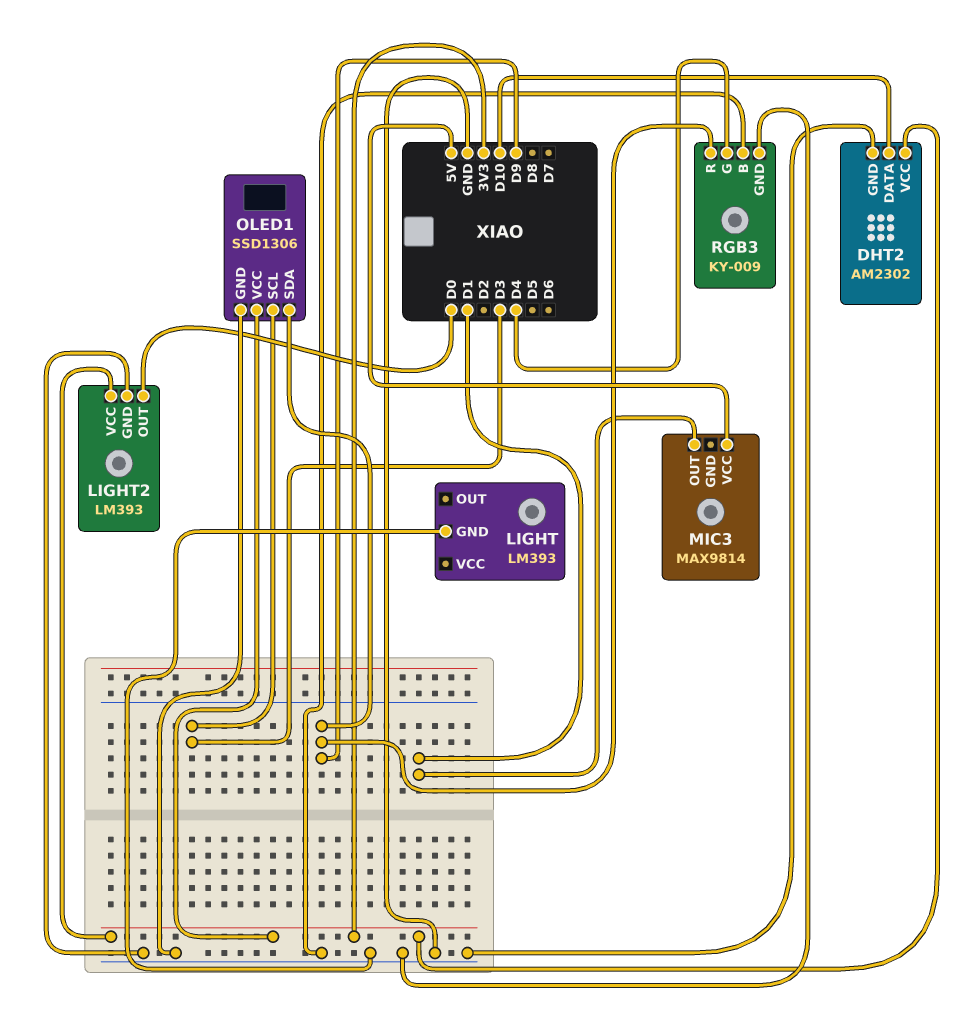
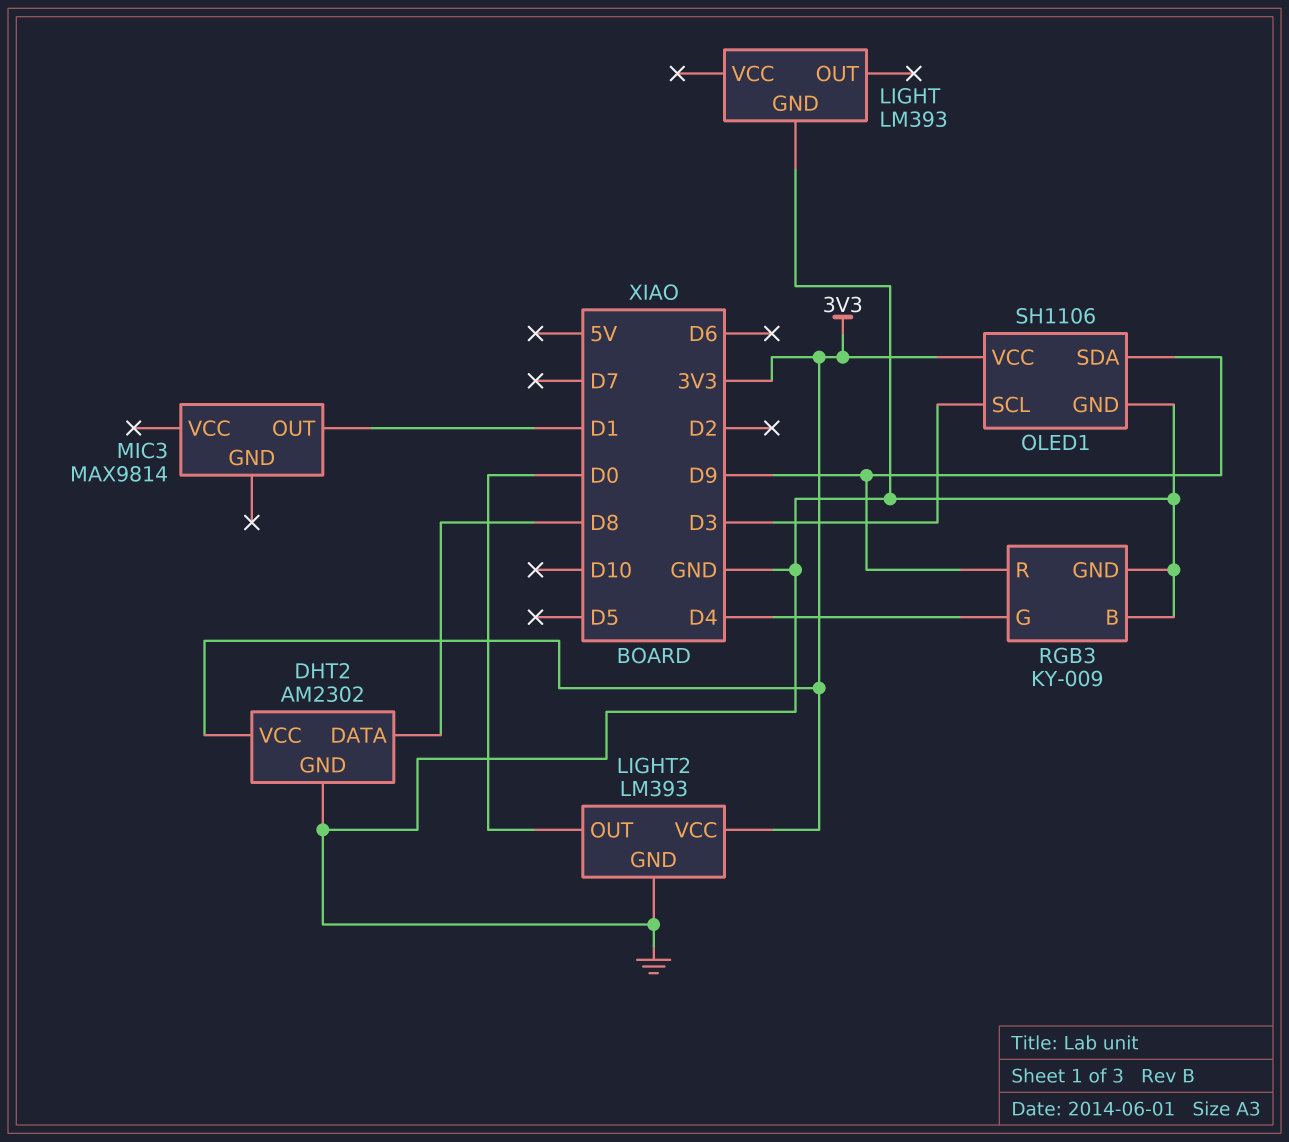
DHT2 pin DATA: D10 -> D8
MIC3 pin VCC: 5V -> none
OLED1: SSD1306 -> SH1106

